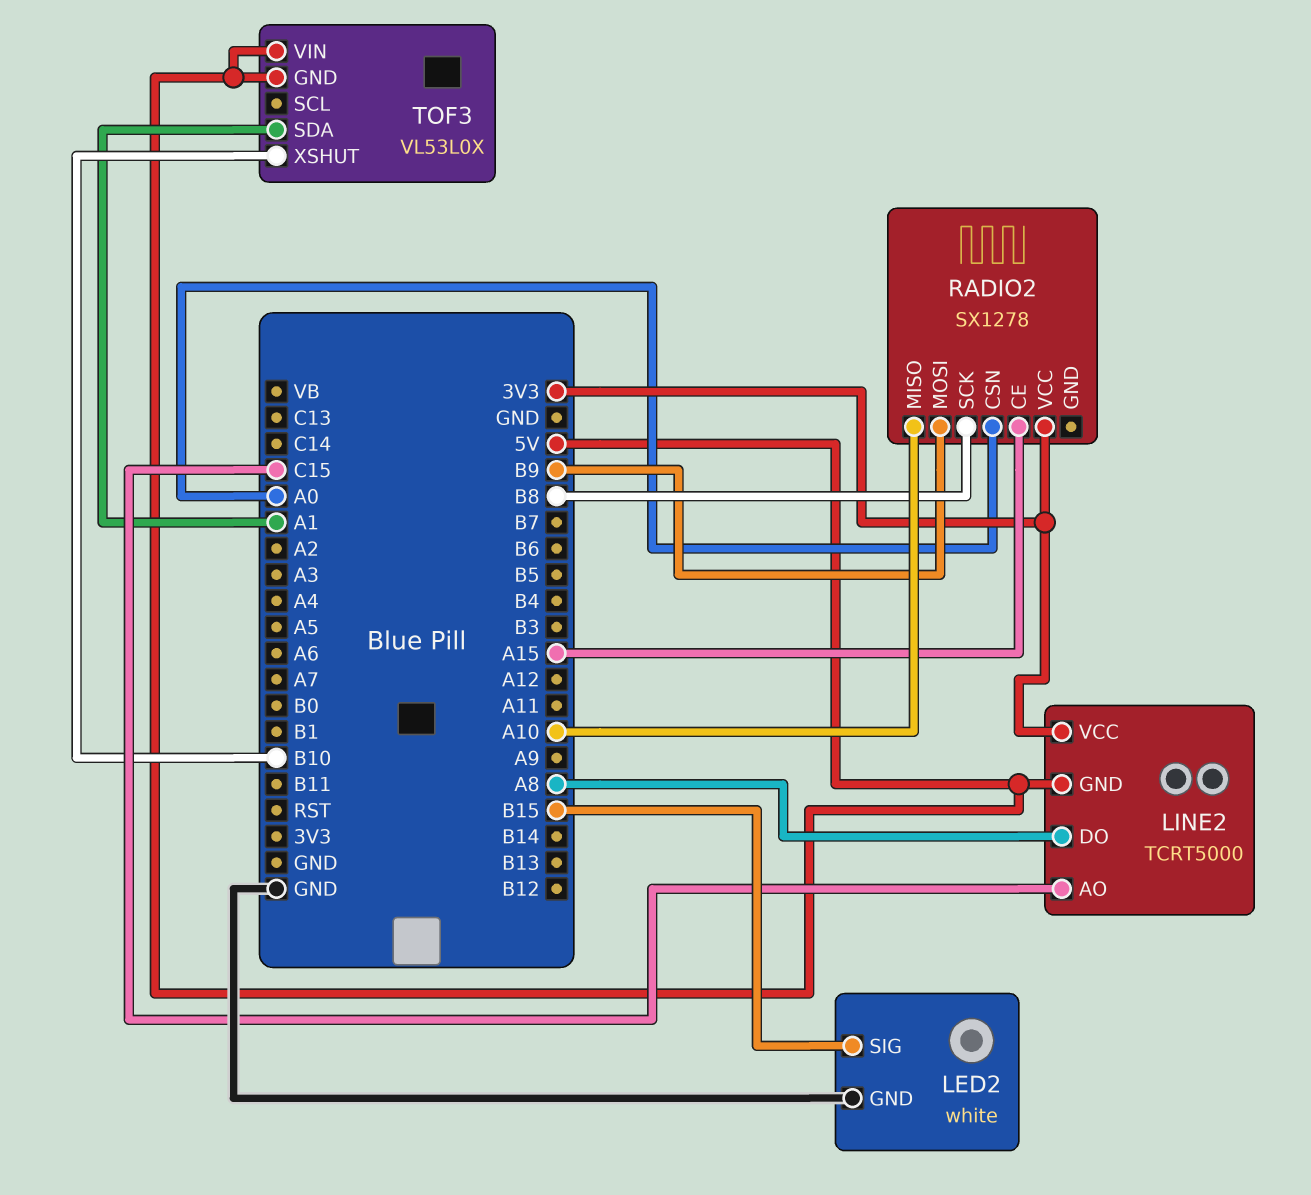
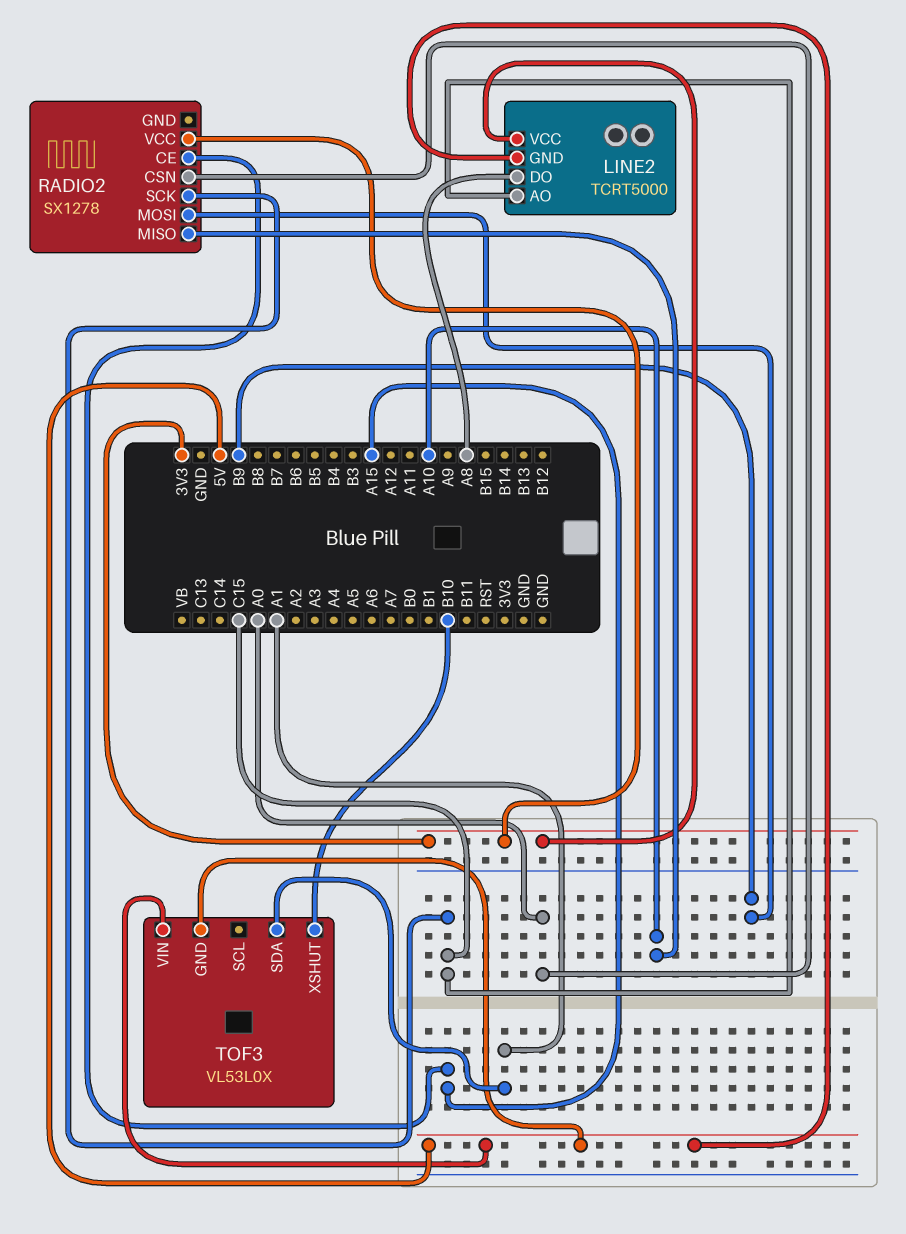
LED2: white -> none
LED2 pin GND: GND -> none
LED2 pin SIG: B15 -> none
RADIO2 pin SCK: B8 -> C15

